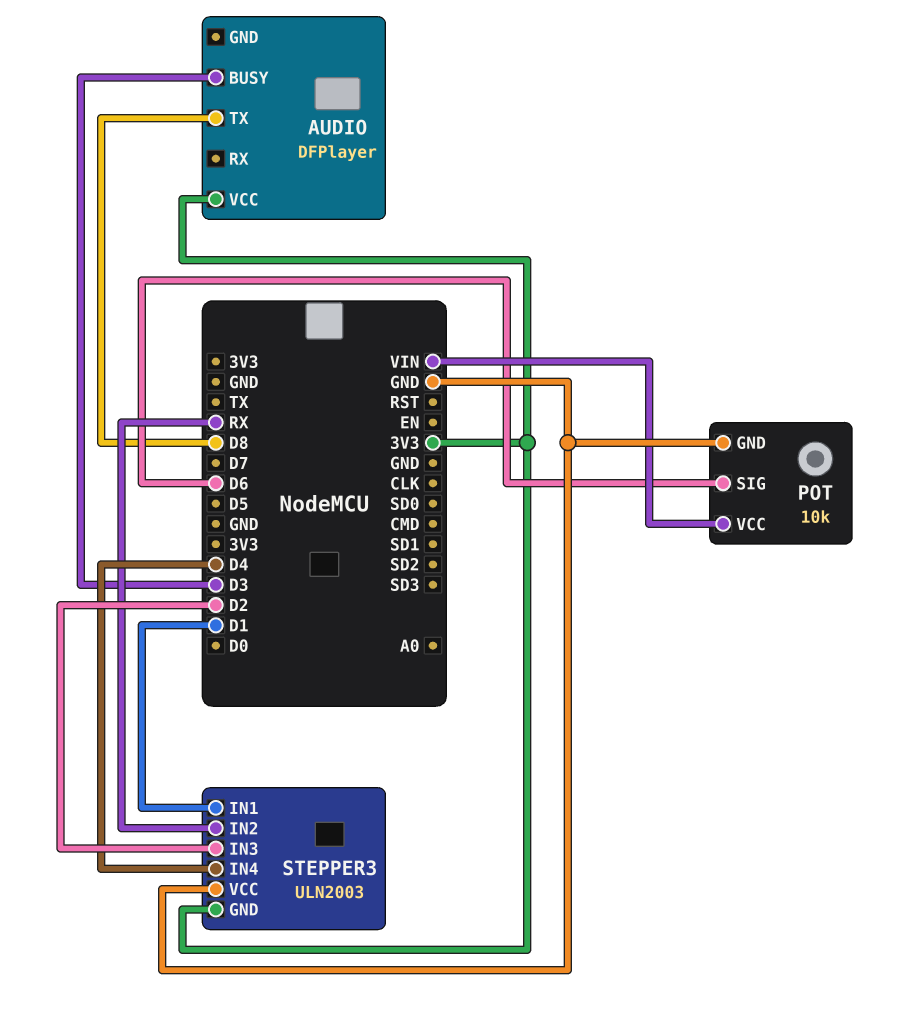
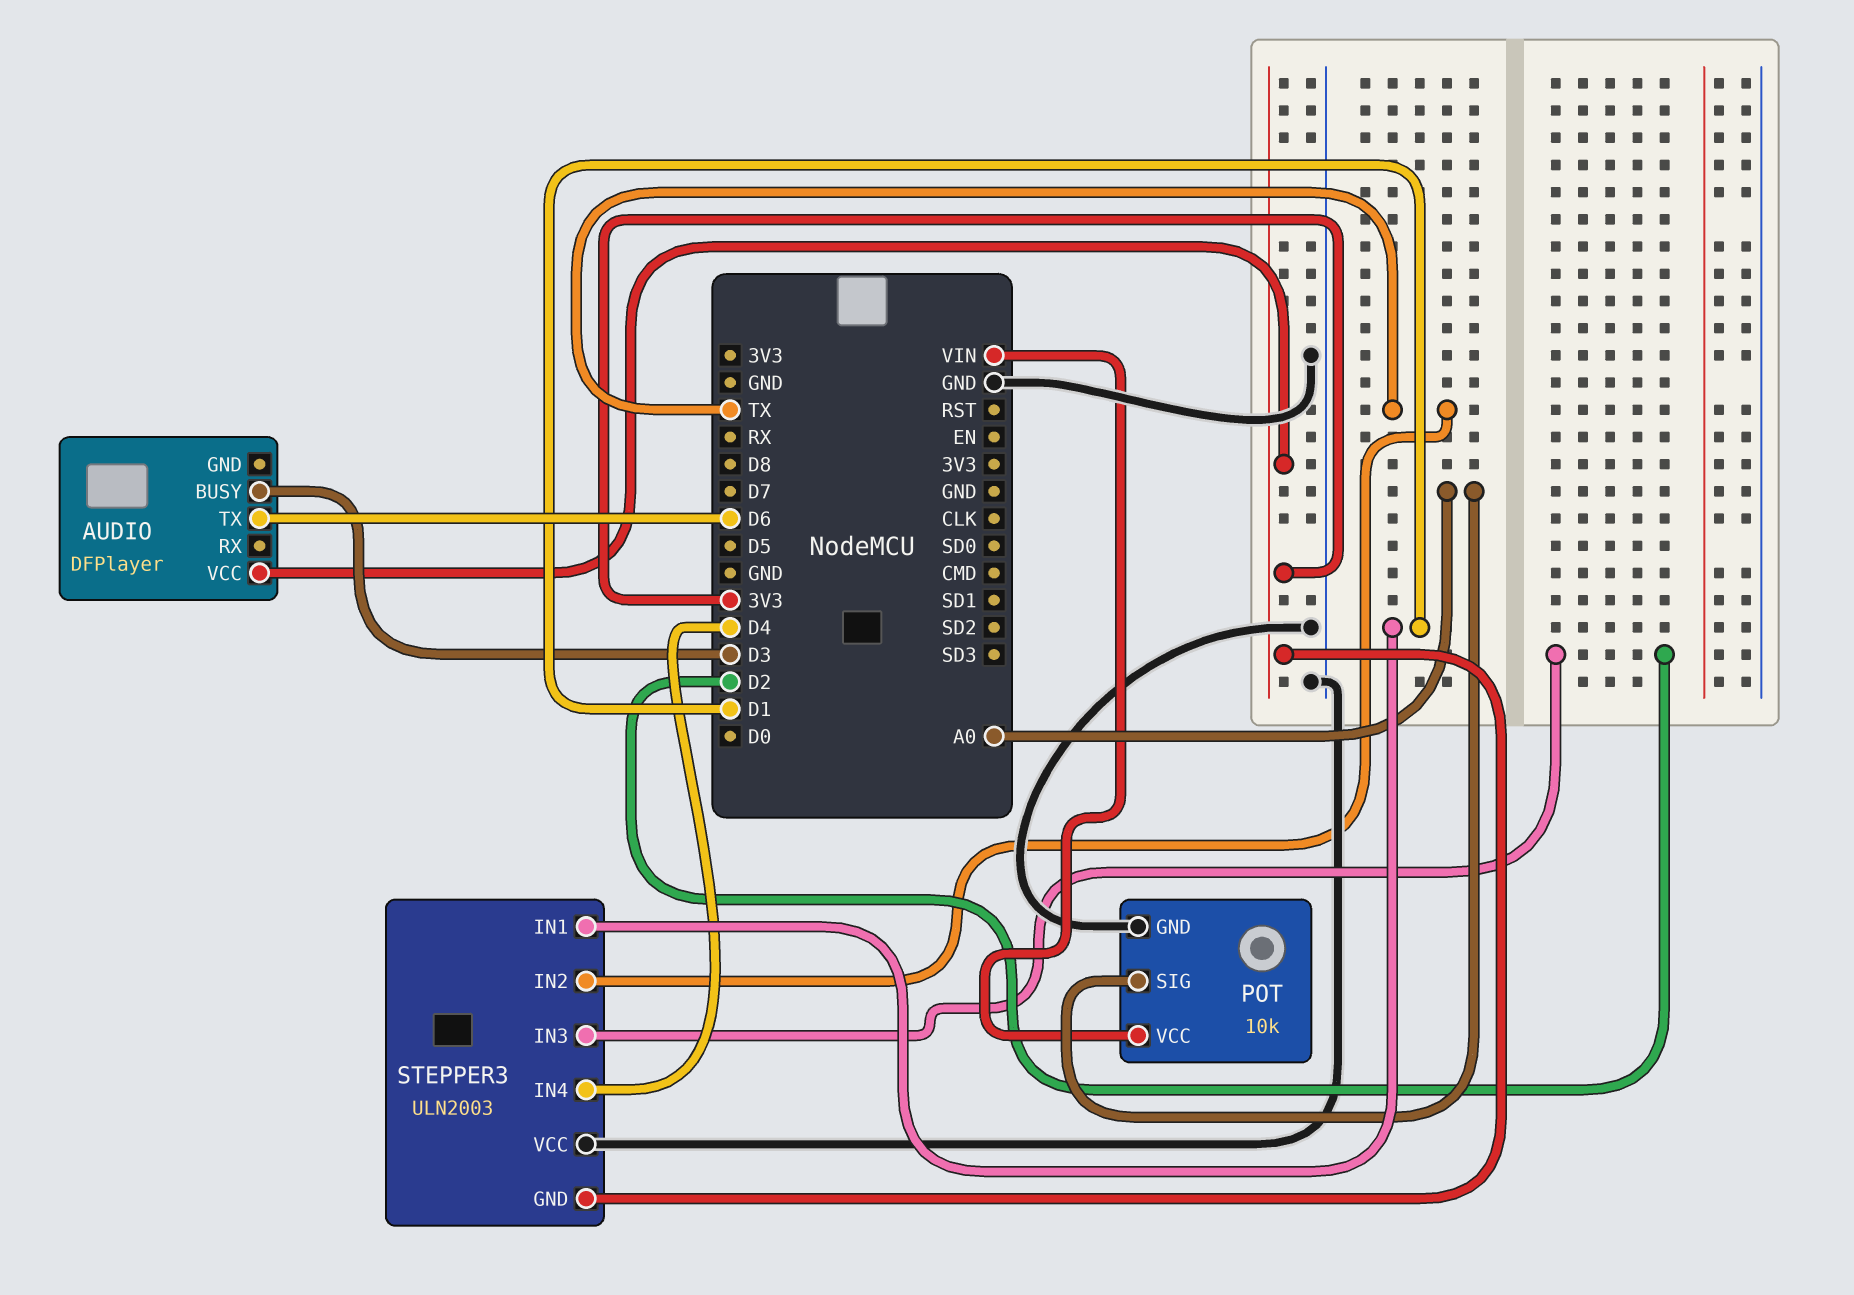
AUDIO pin TX: D8 -> D6
POT pin SIG: D6 -> A0
STEPPER3 pin IN2: RX -> TX

